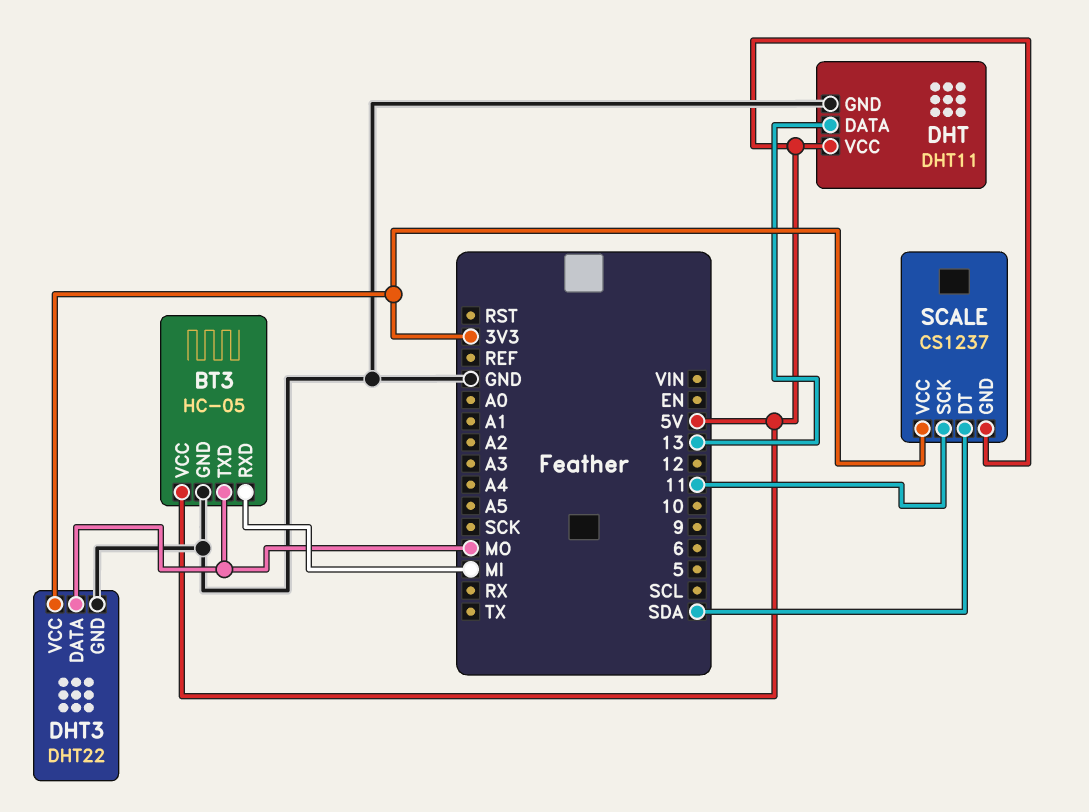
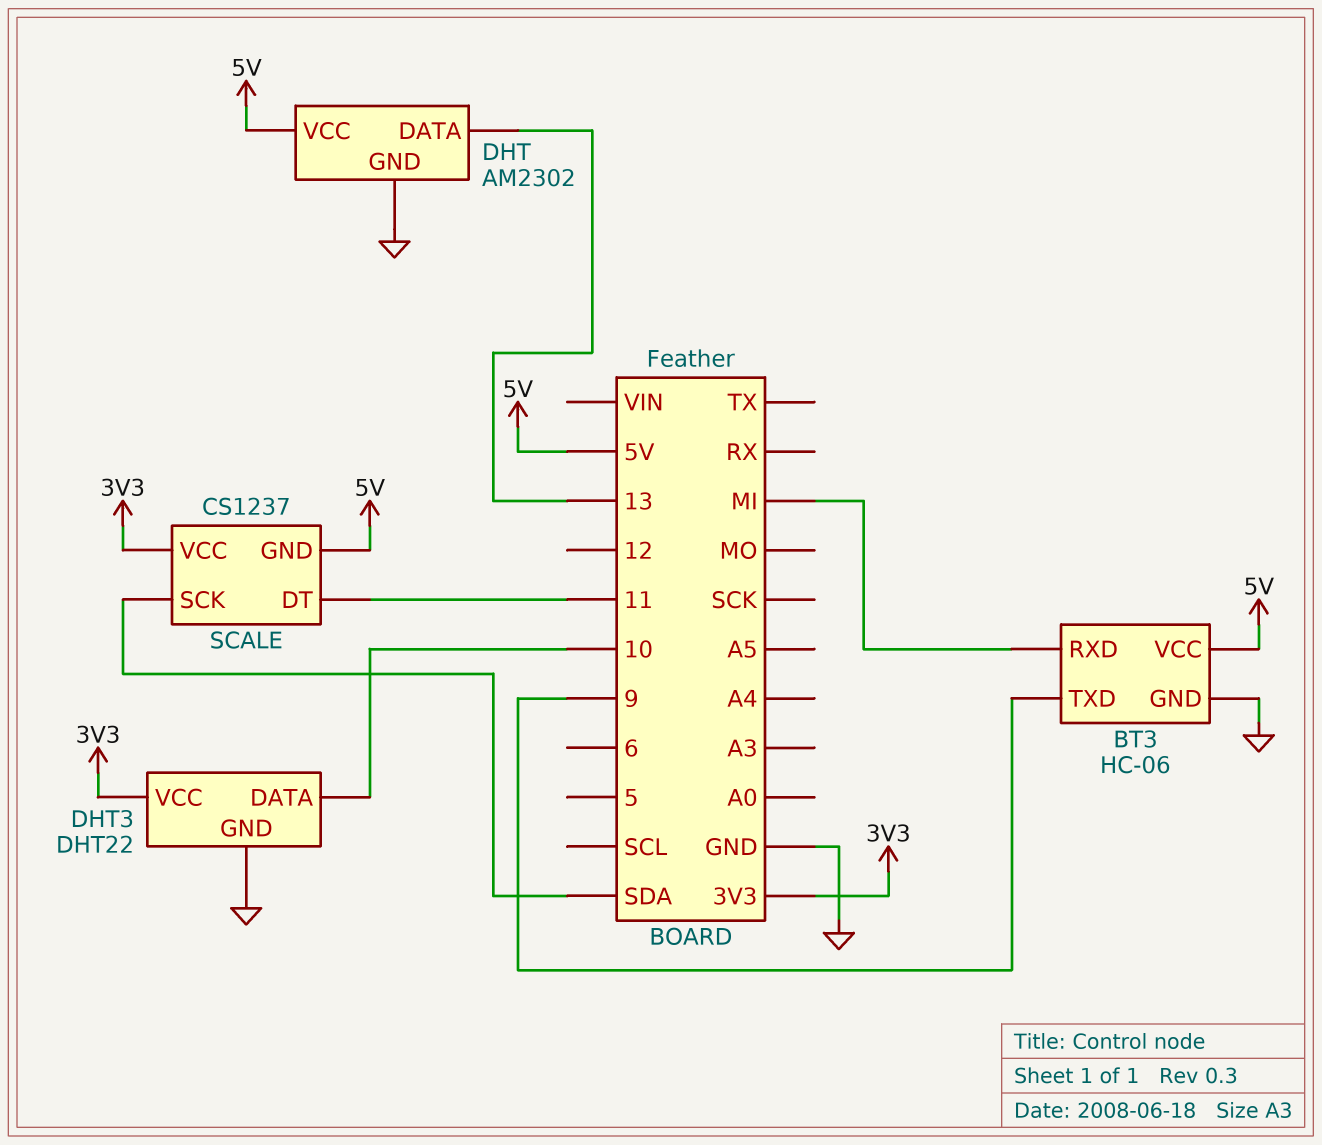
BT3: HC-05 -> HC-06
BT3 pin TXD: MO -> 9
DHT: DHT11 -> AM2302
DHT3 pin DATA: MO -> 10
SCALE pin DT: SDA -> 11
SCALE pin SCK: 11 -> SDA

